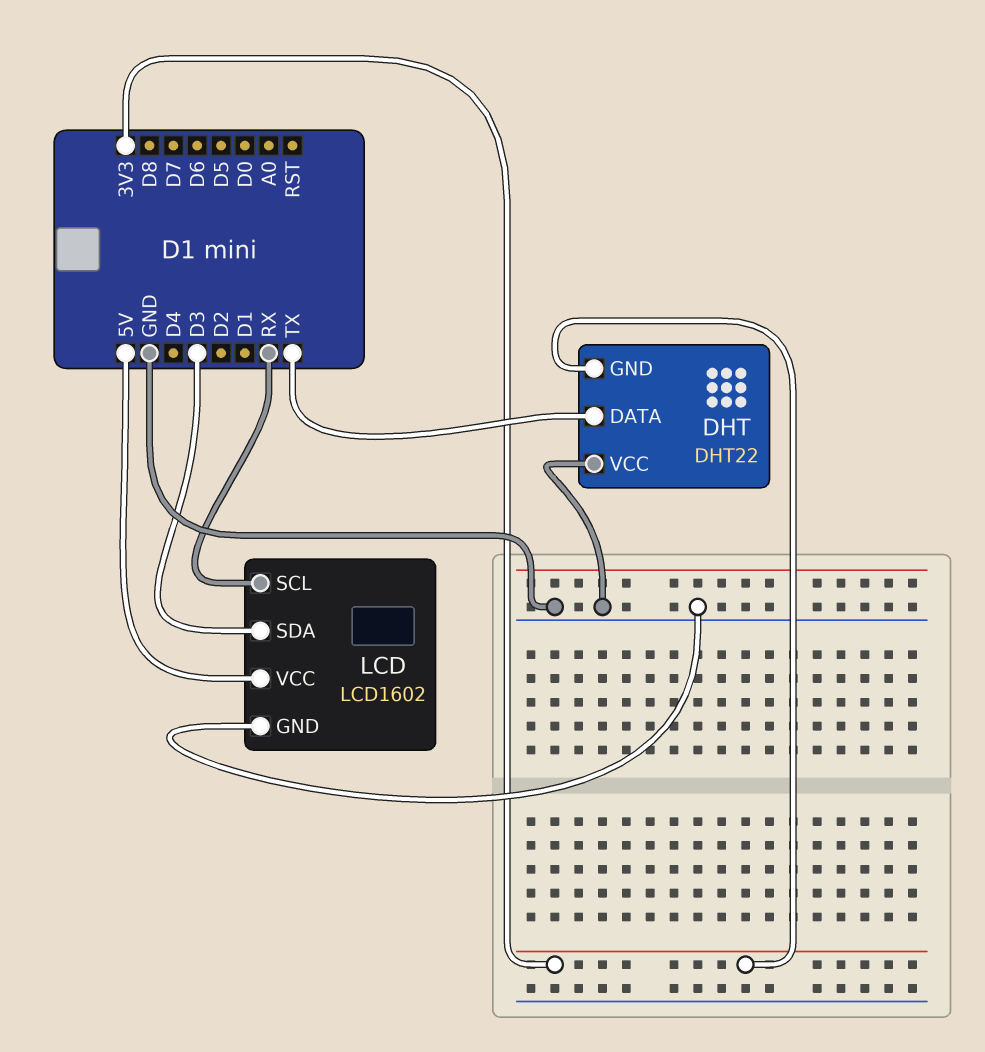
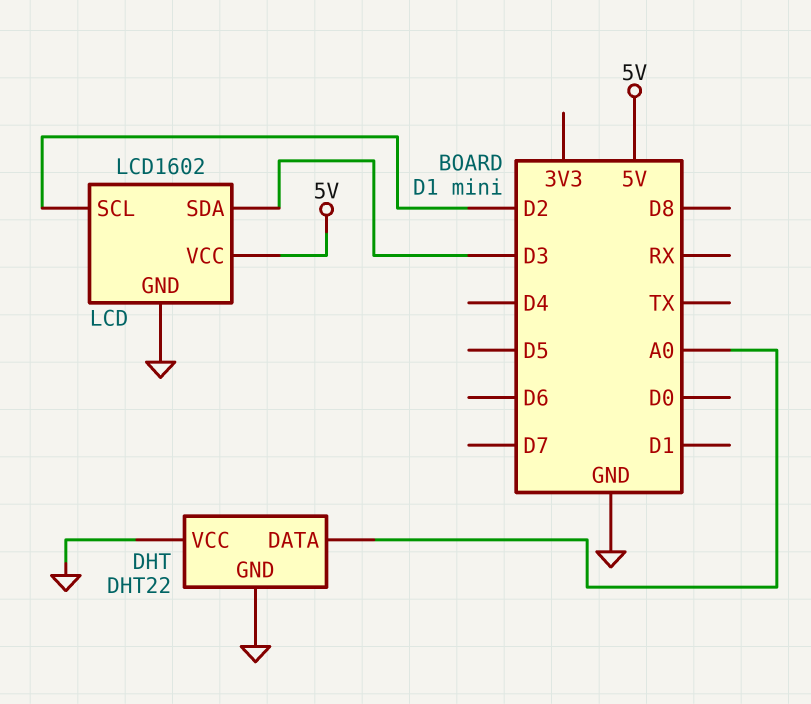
DHT pin DATA: TX -> A0
DHT pin GND: 3V3 -> GND
LCD pin SCL: RX -> D2

